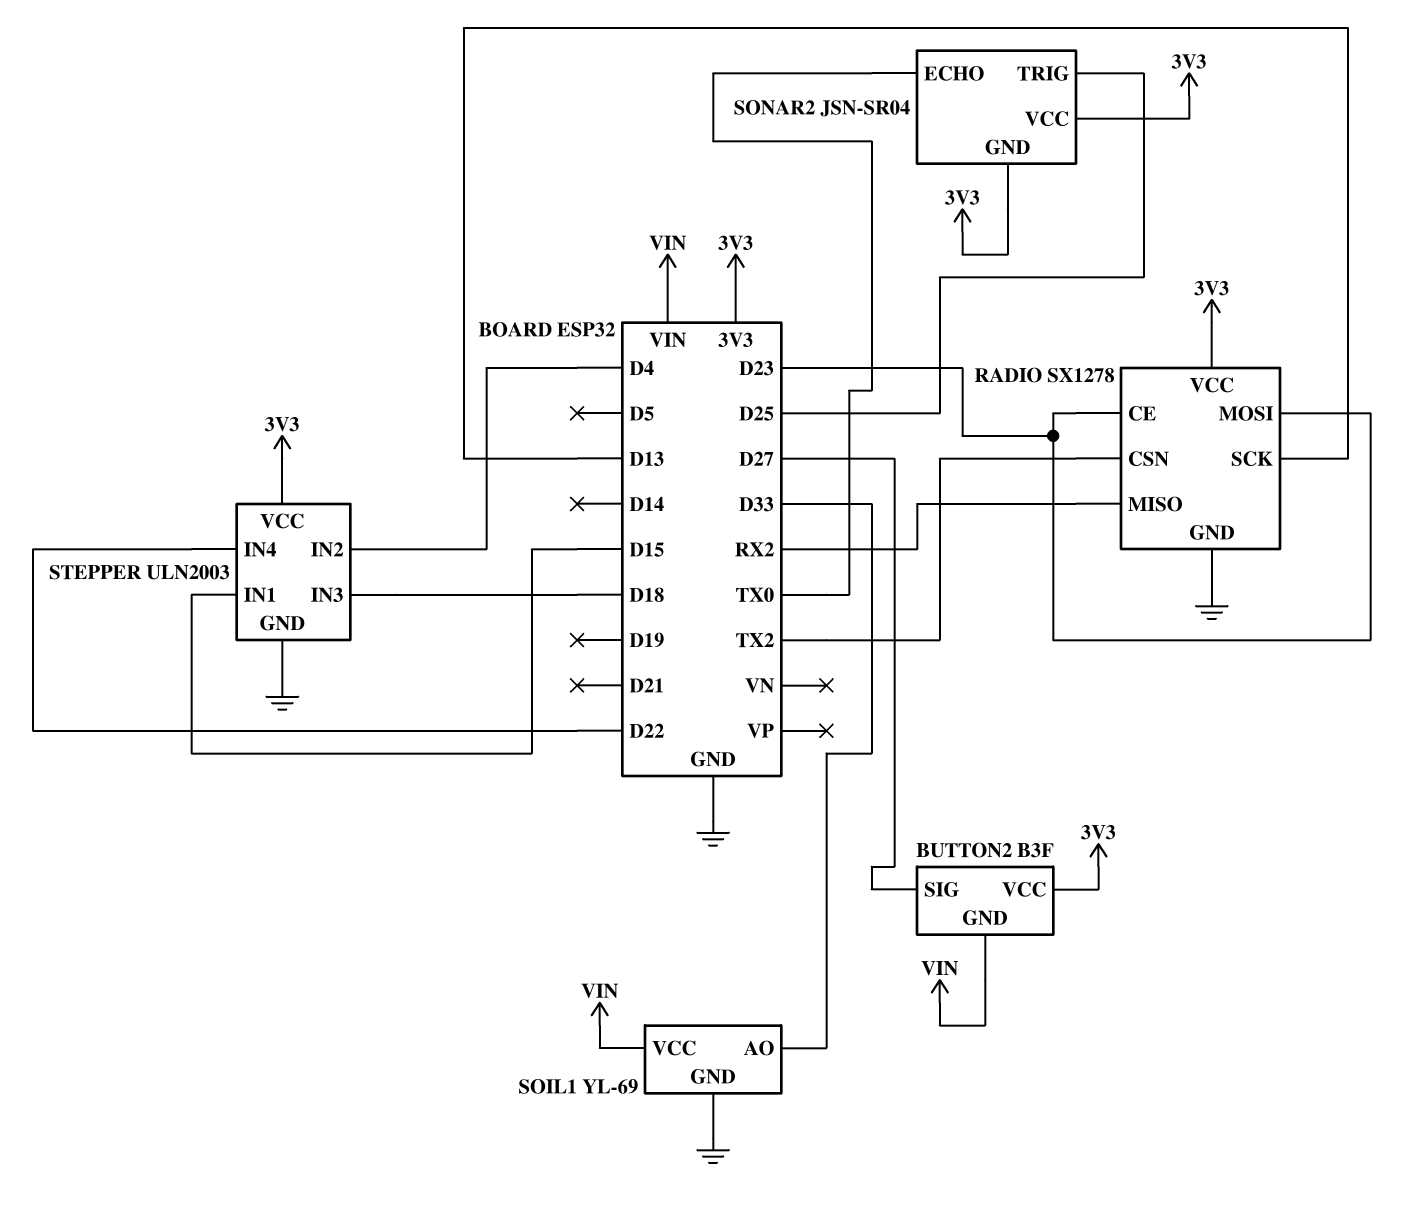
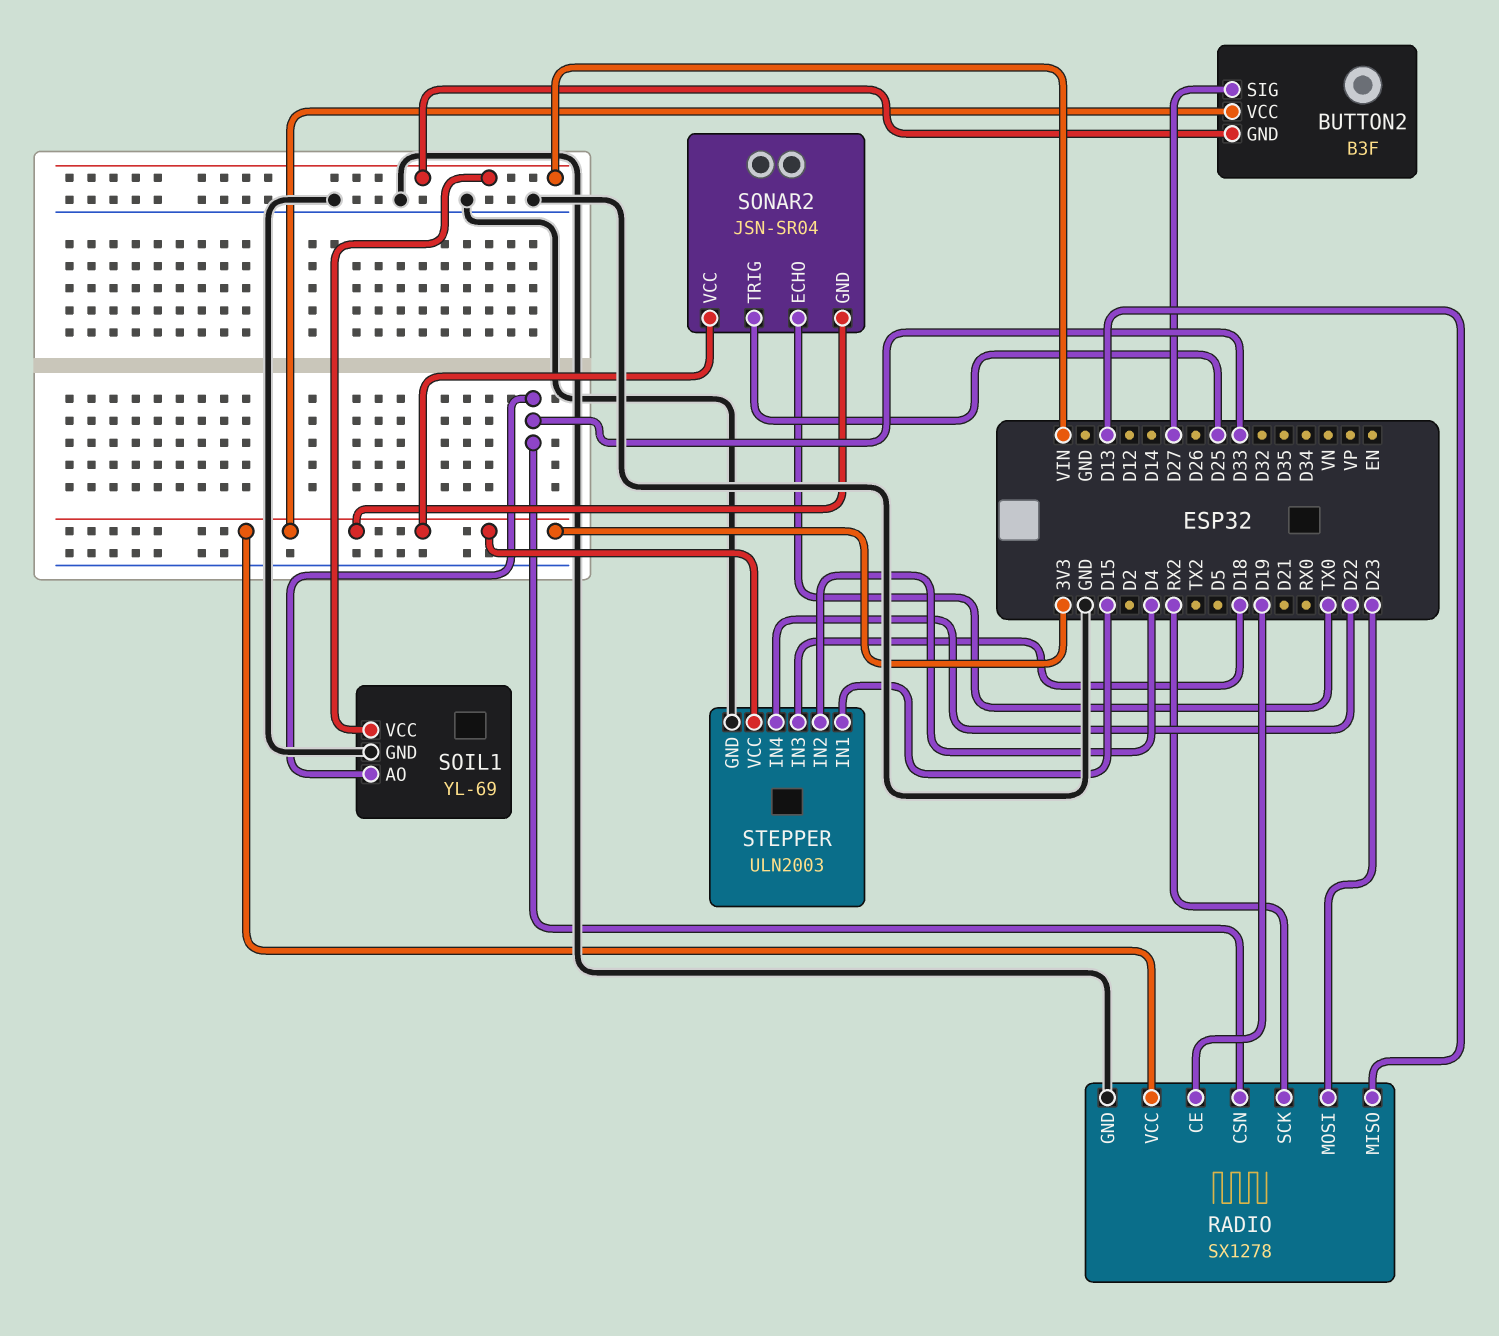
RADIO pin CE: D23 -> D19
RADIO pin CSN: TX2 -> D33
RADIO pin MISO: RX2 -> D13
RADIO pin SCK: D13 -> RX2

